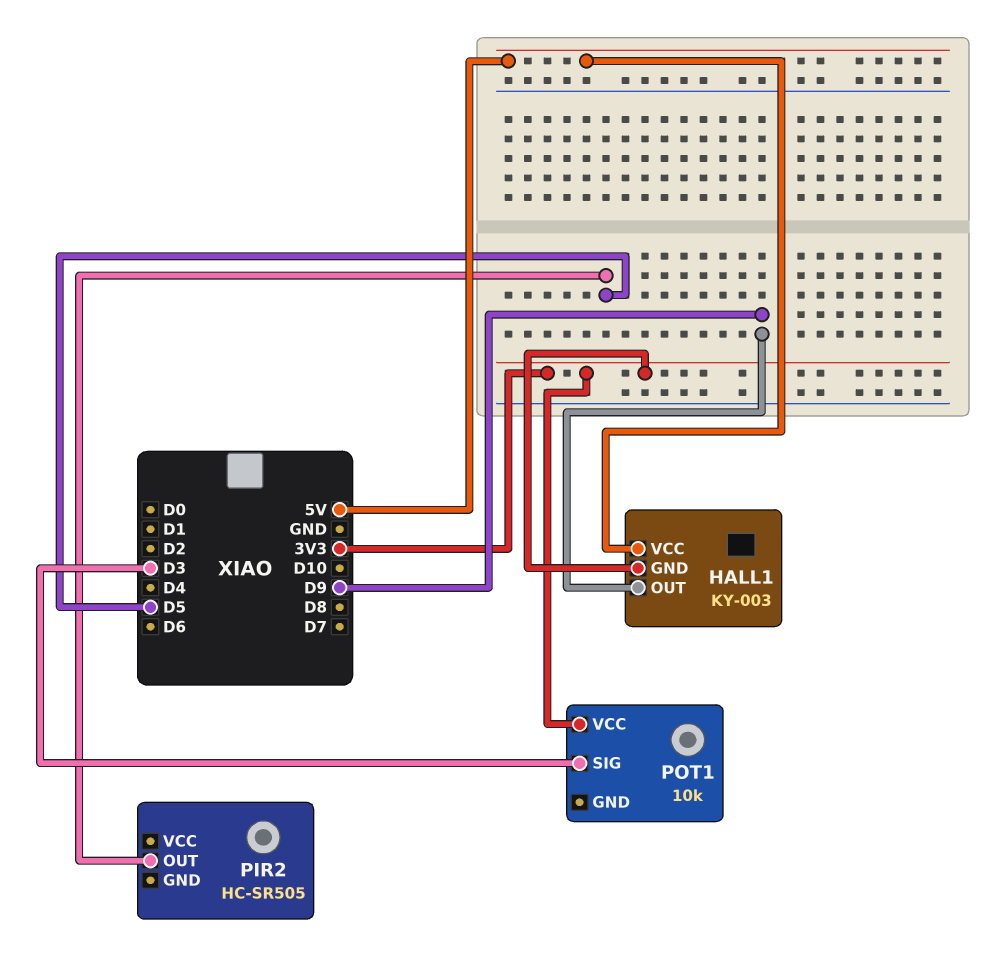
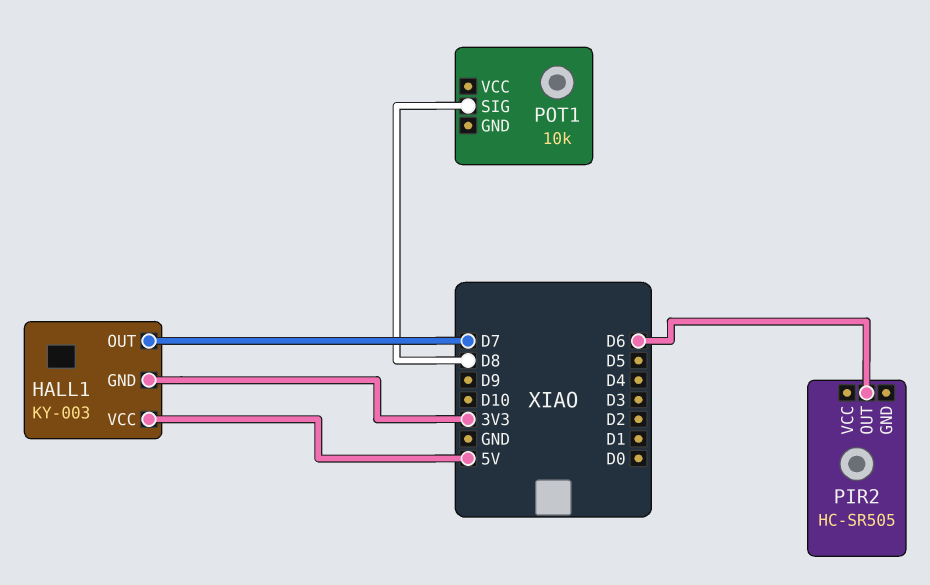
HALL1 pin OUT: D9 -> D7
PIR2 pin OUT: D5 -> D6
POT1 pin SIG: D3 -> D8
POT1 pin VCC: 3V3 -> none

